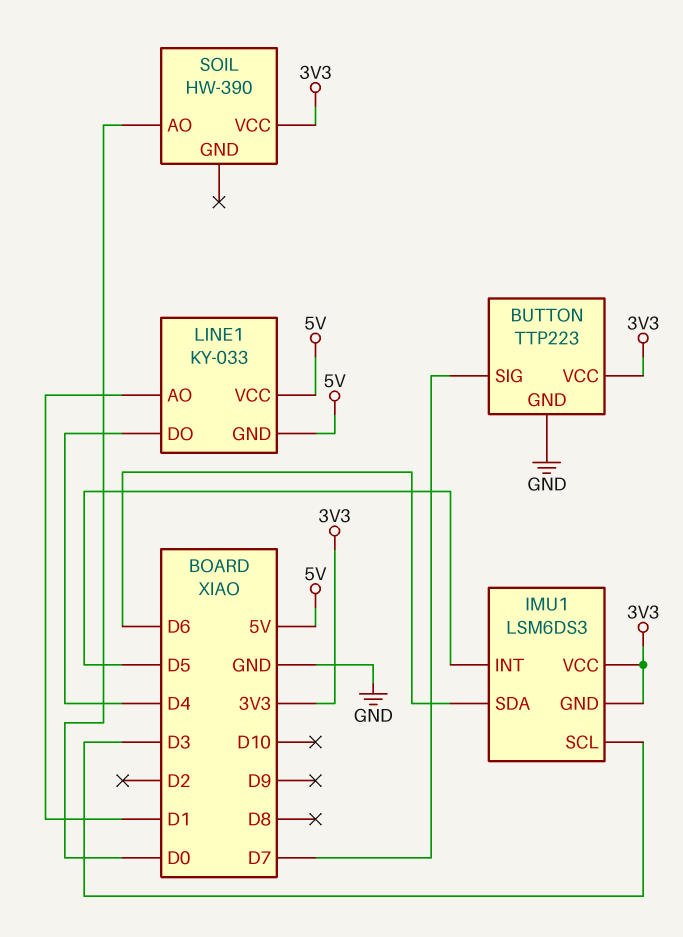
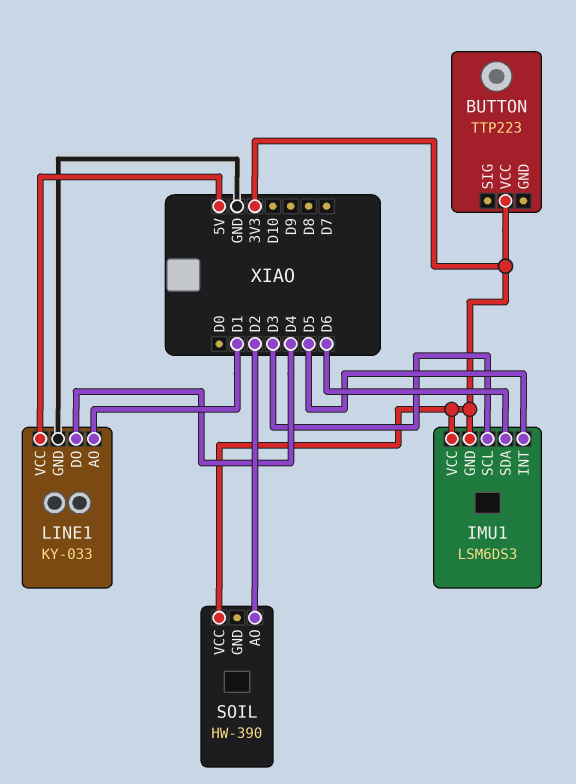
BUTTON pin GND: GND -> none
BUTTON pin SIG: D7 -> none
LINE1 pin GND: 5V -> GND
SOIL pin AO: D0 -> D2

